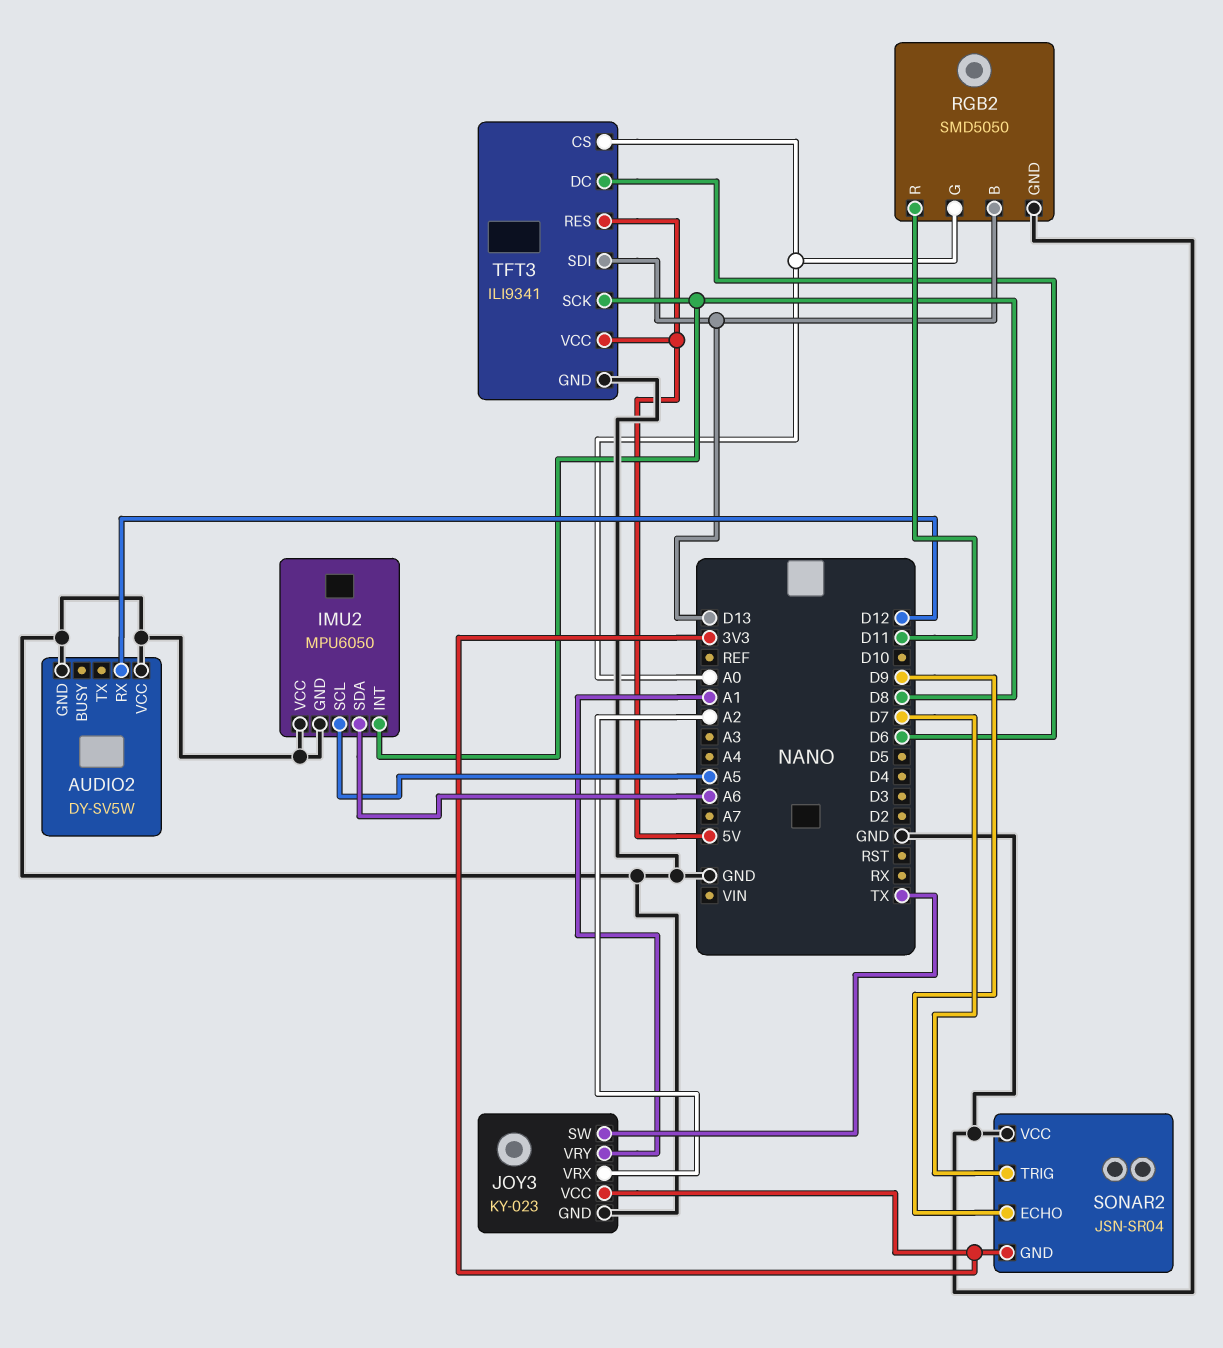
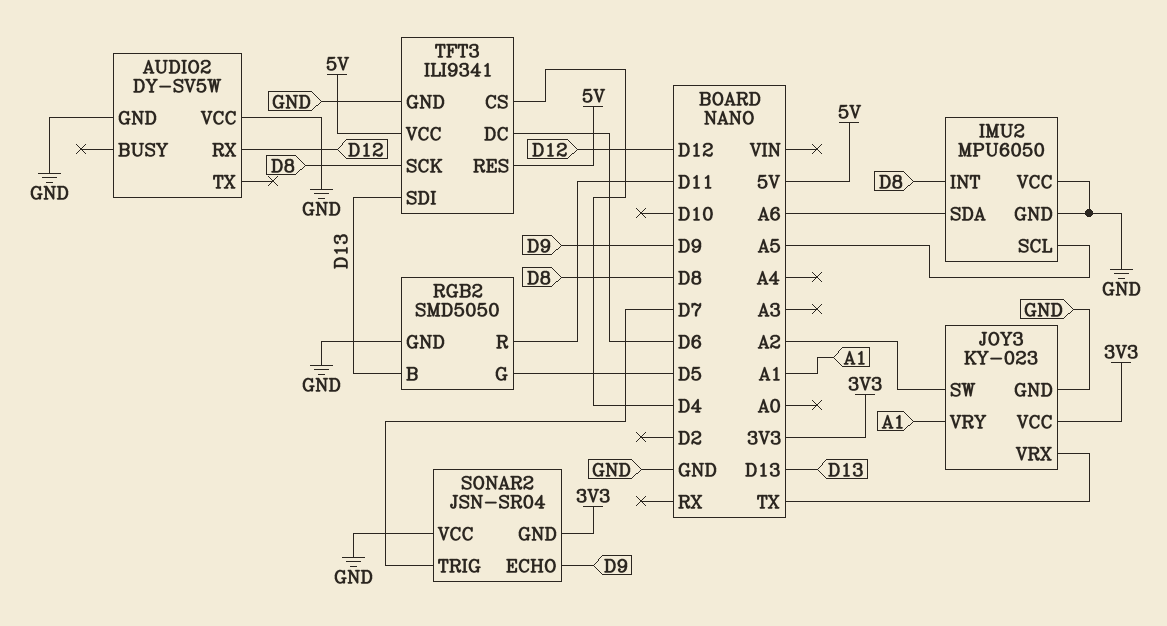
JOY3 pin SW: TX -> A2
JOY3 pin VRX: A2 -> TX
RGB2 pin G: A0 -> D5
TFT3 pin CS: A0 -> D4

